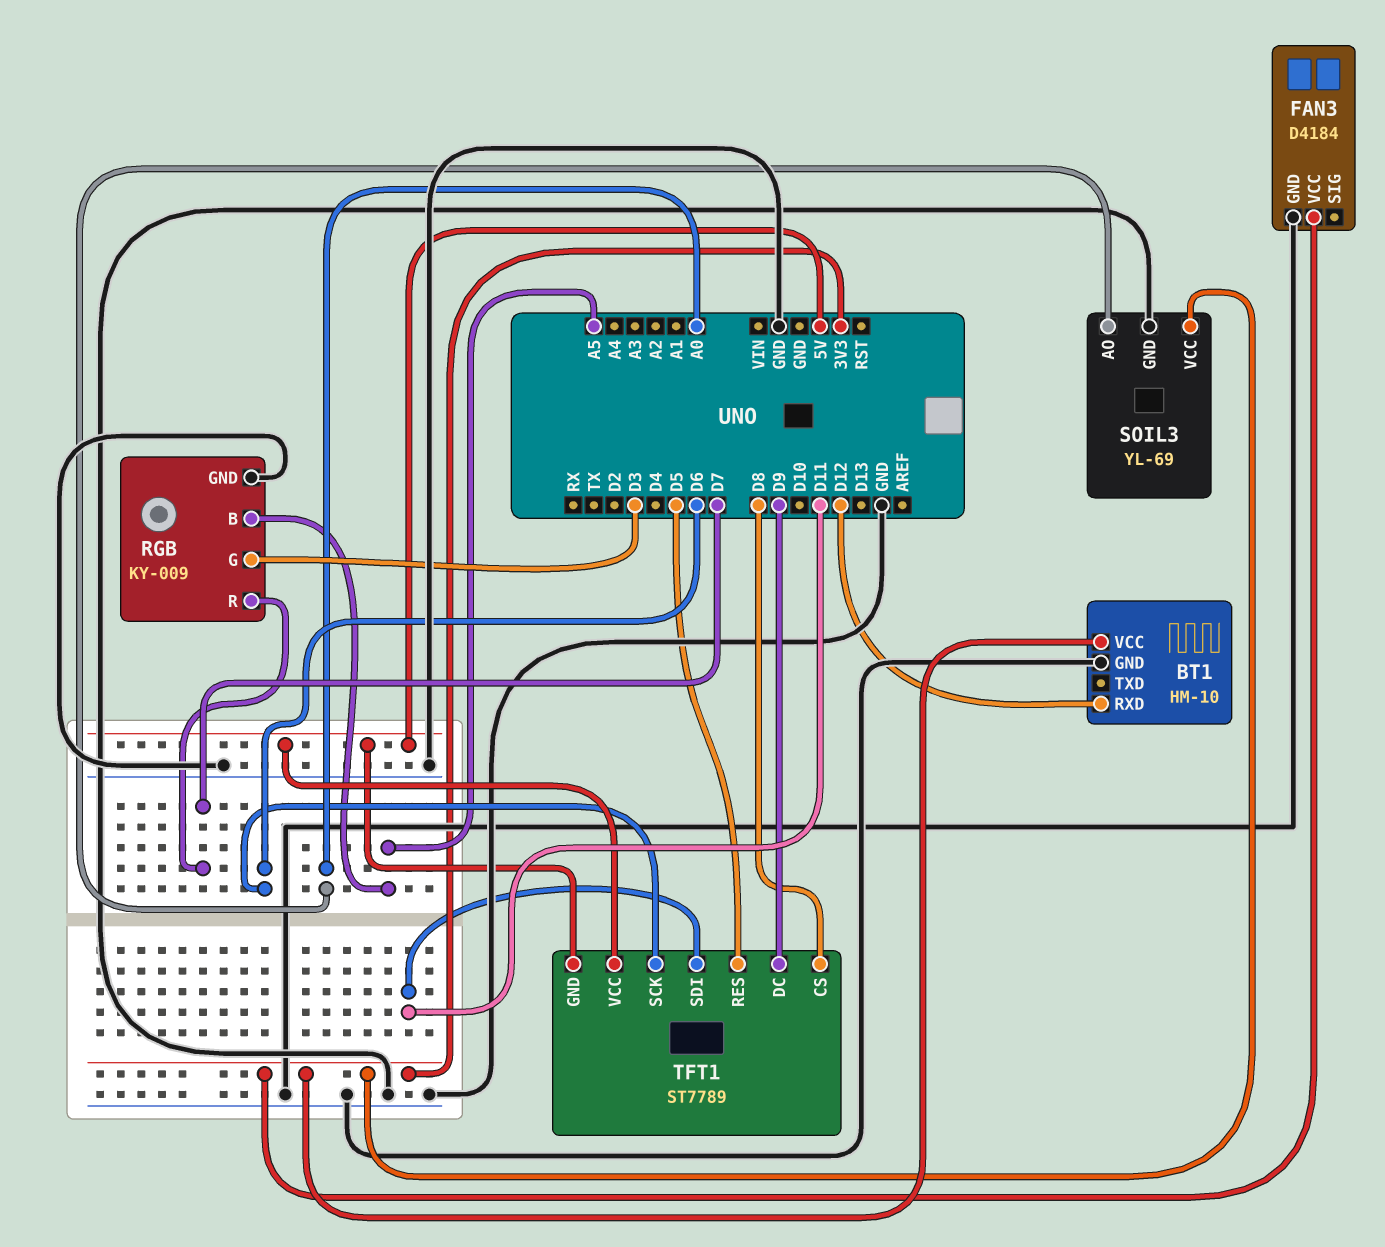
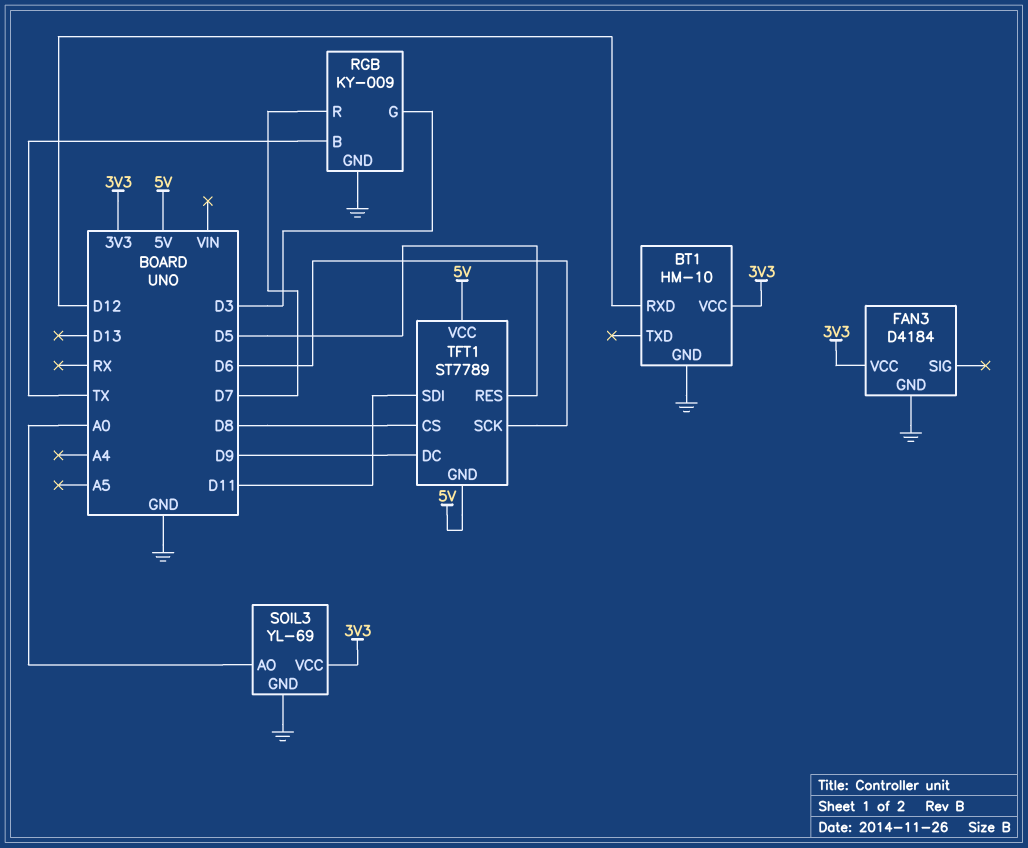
RGB pin B: A5 -> TX

